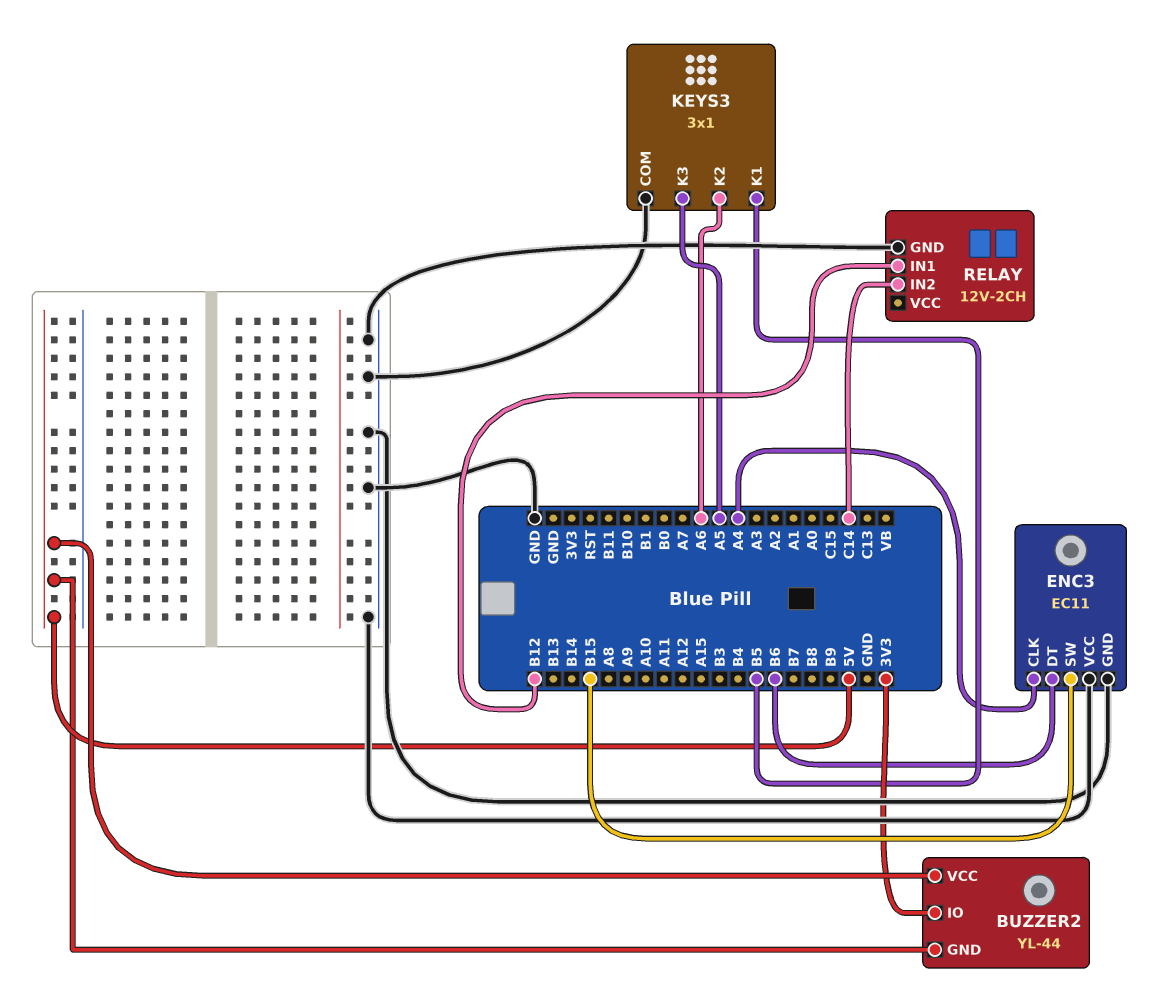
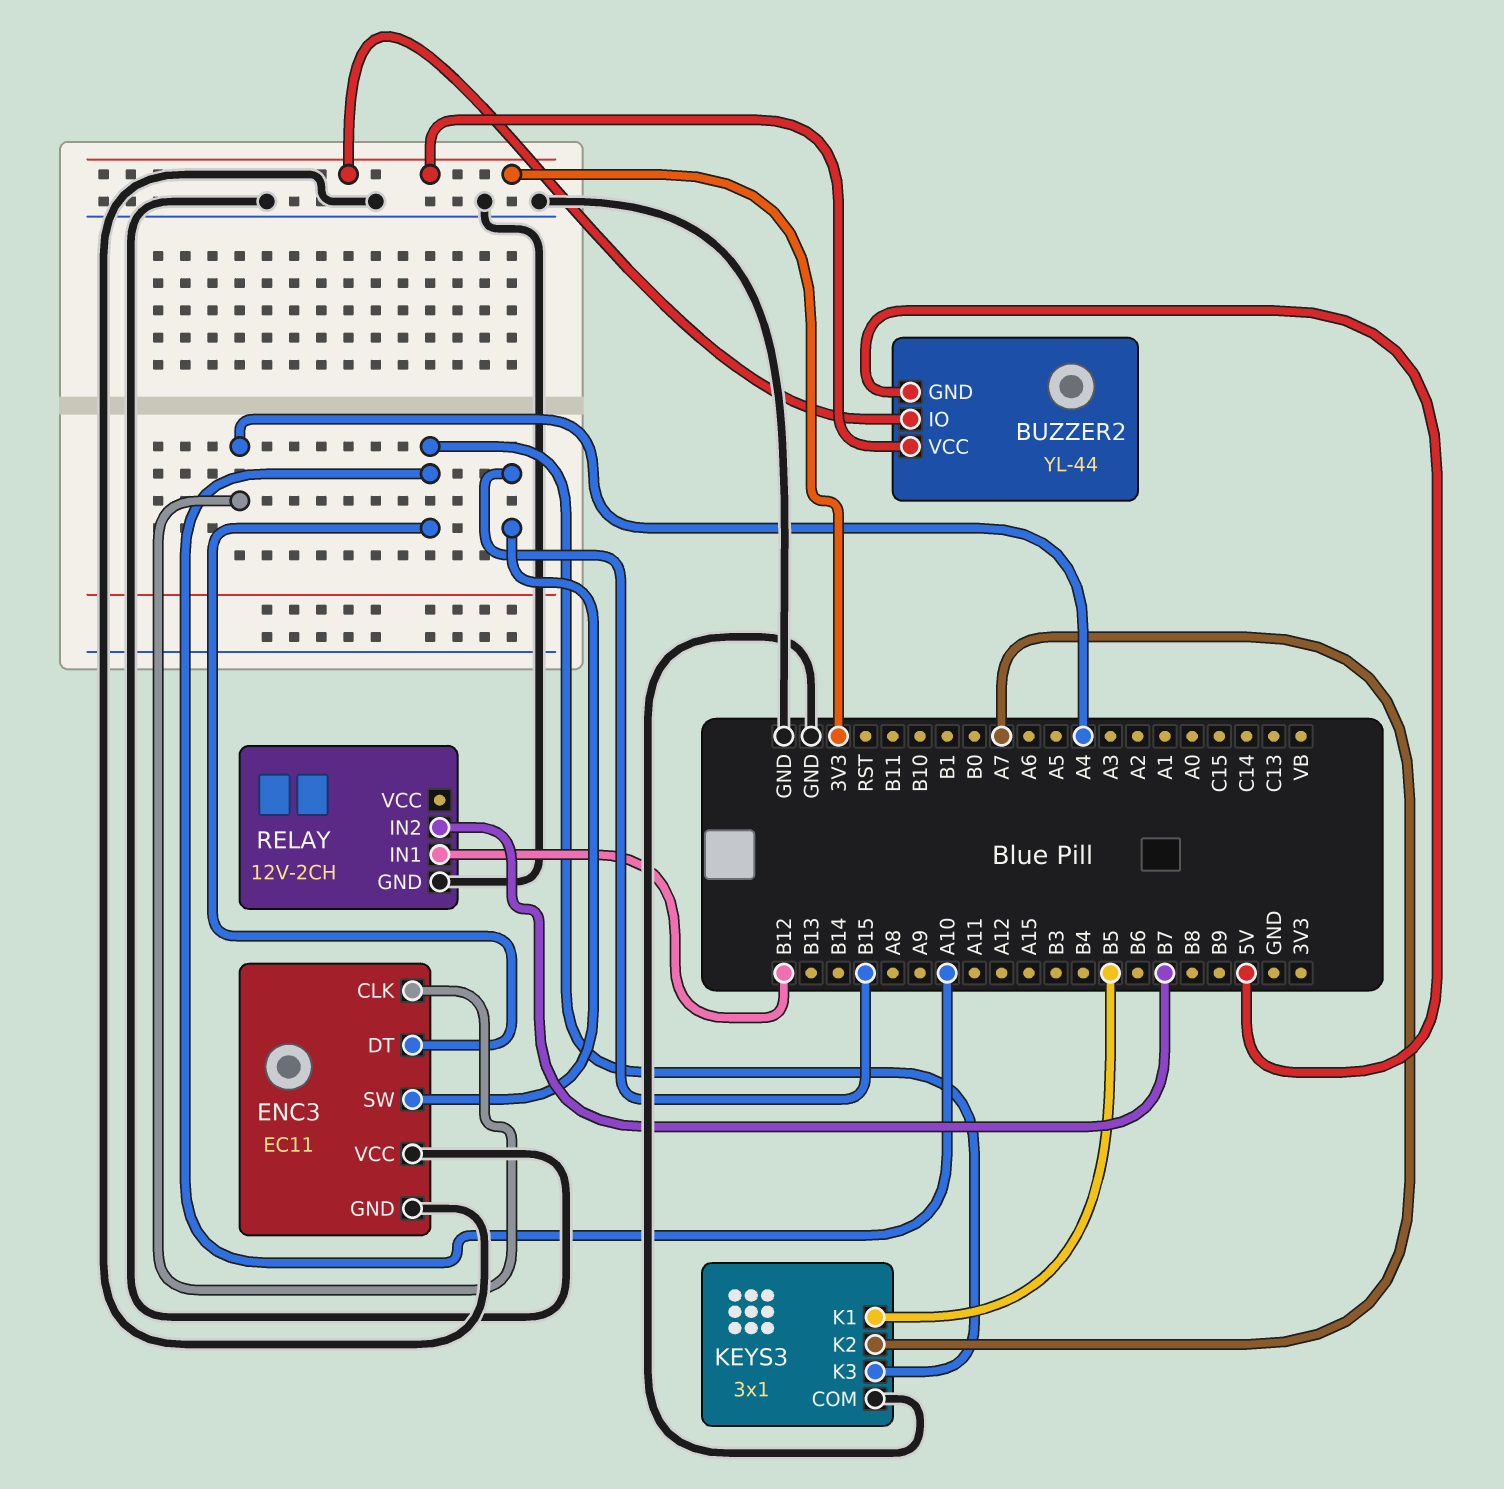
BUZZER2 pin VCC: 5V -> 3V3
ENC3 pin DT: B6 -> A10
KEYS3 pin K2: A6 -> A7
KEYS3 pin K3: A5 -> A10
RELAY pin IN2: C14 -> B7

